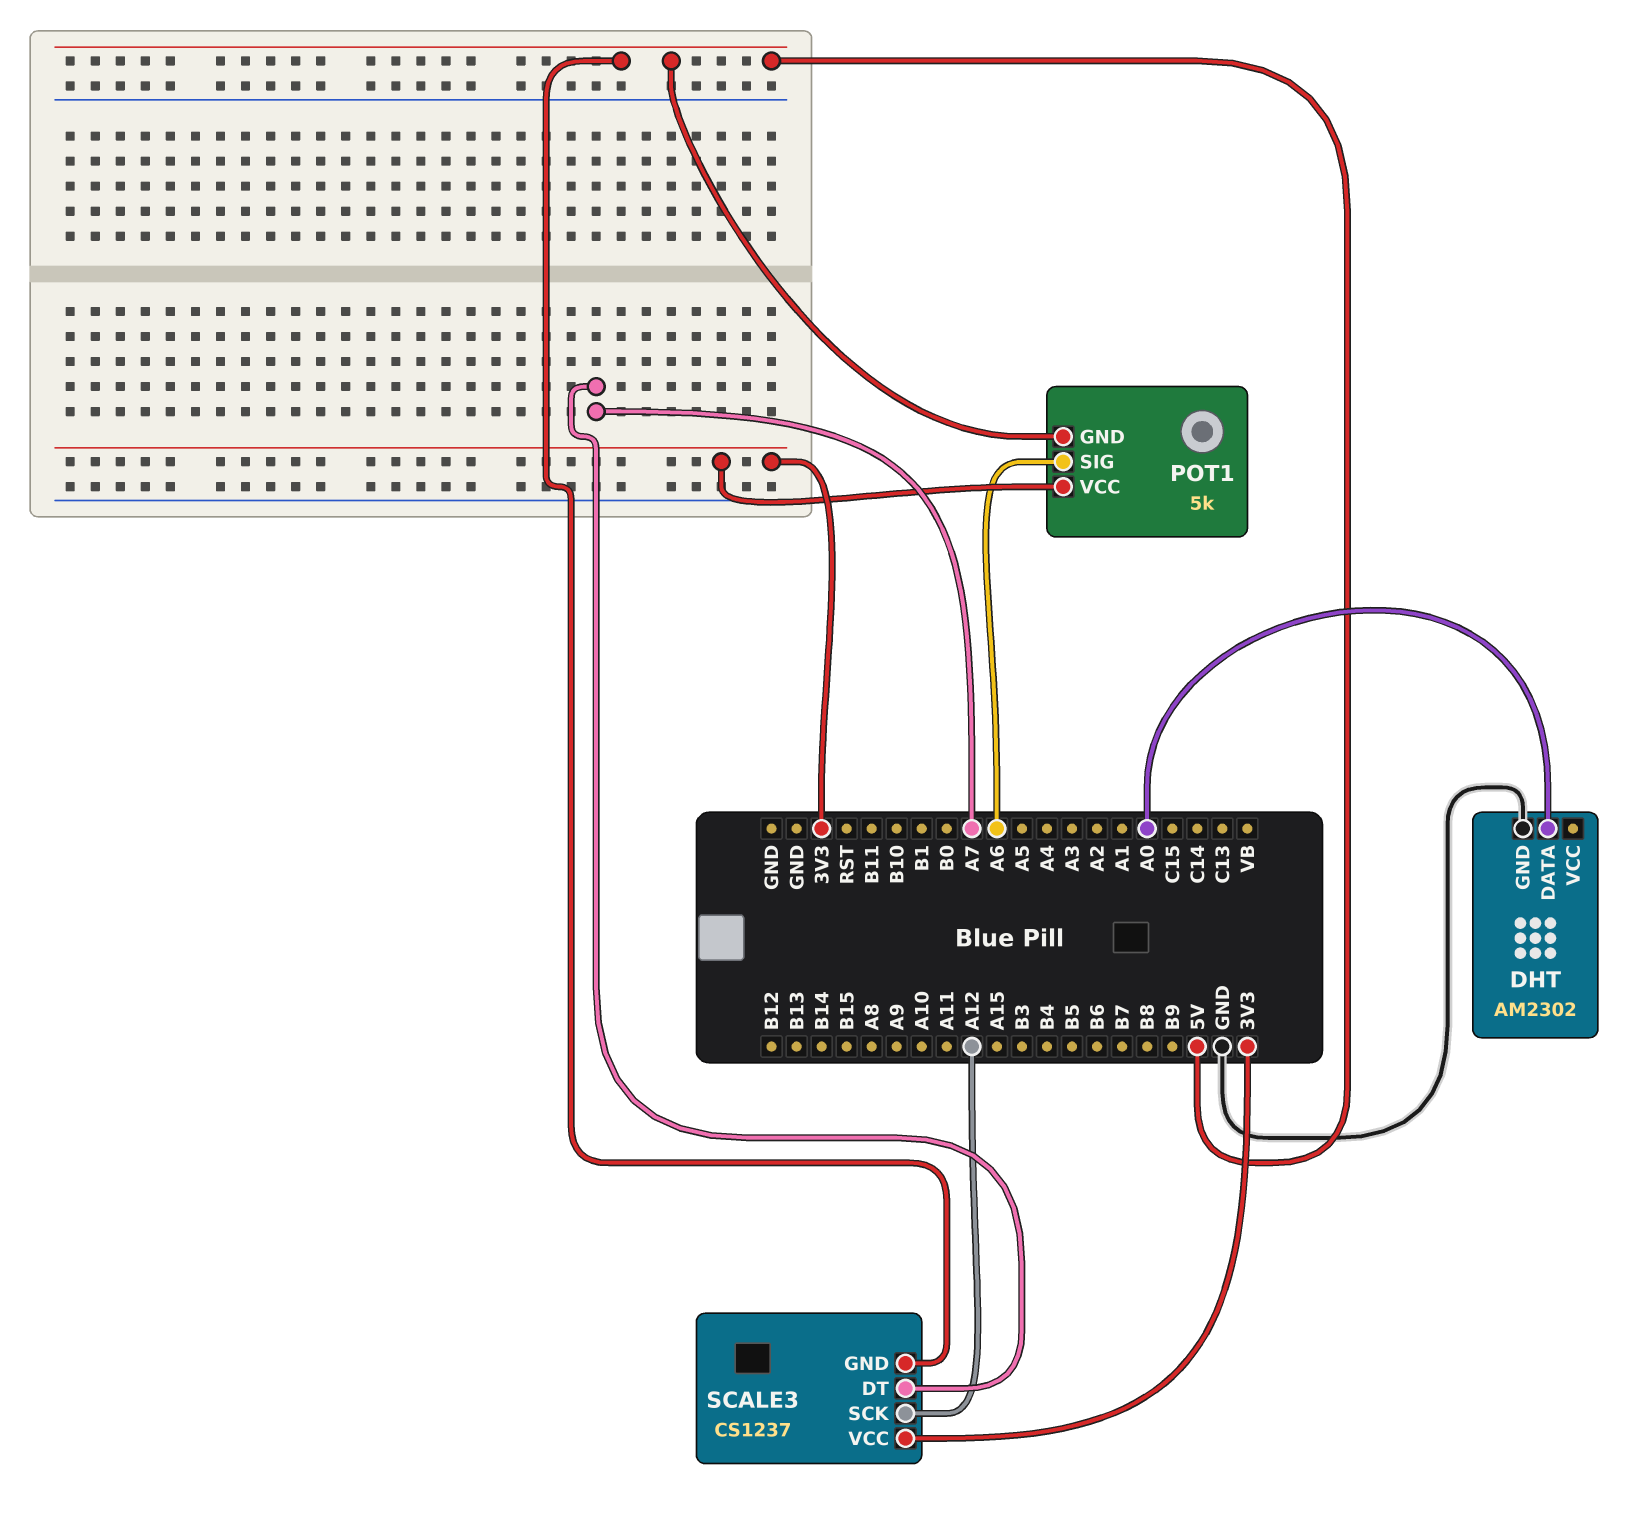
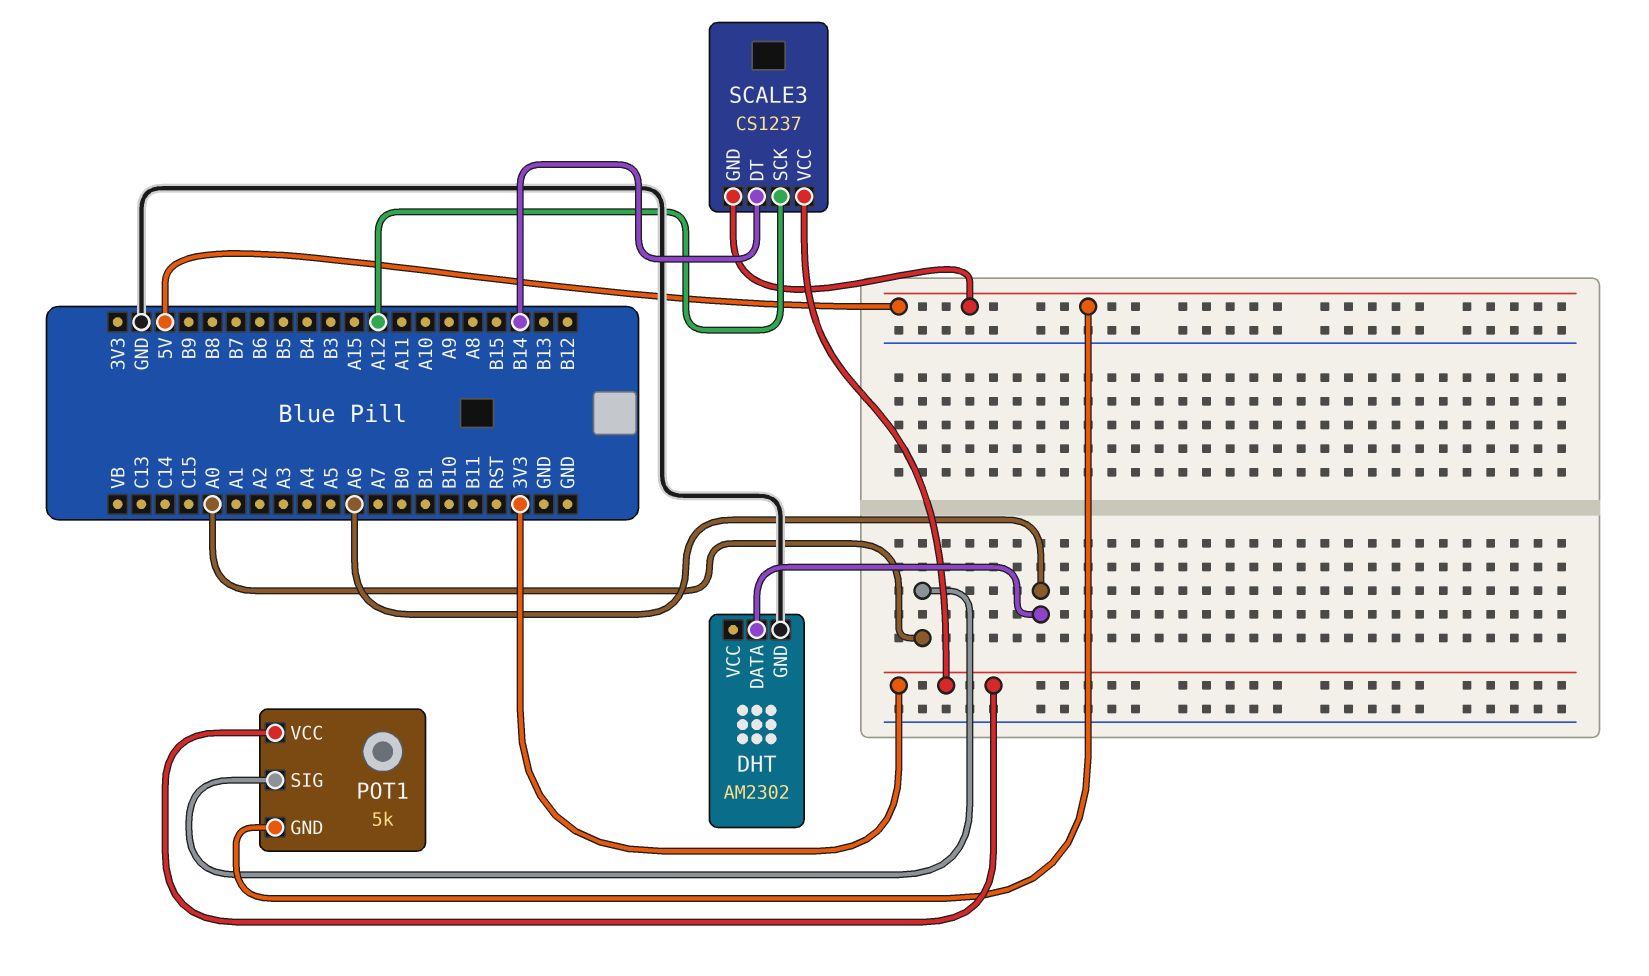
DHT pin DATA: A0 -> A6
POT1 pin SIG: A6 -> A0
SCALE3 pin DT: A7 -> B14

